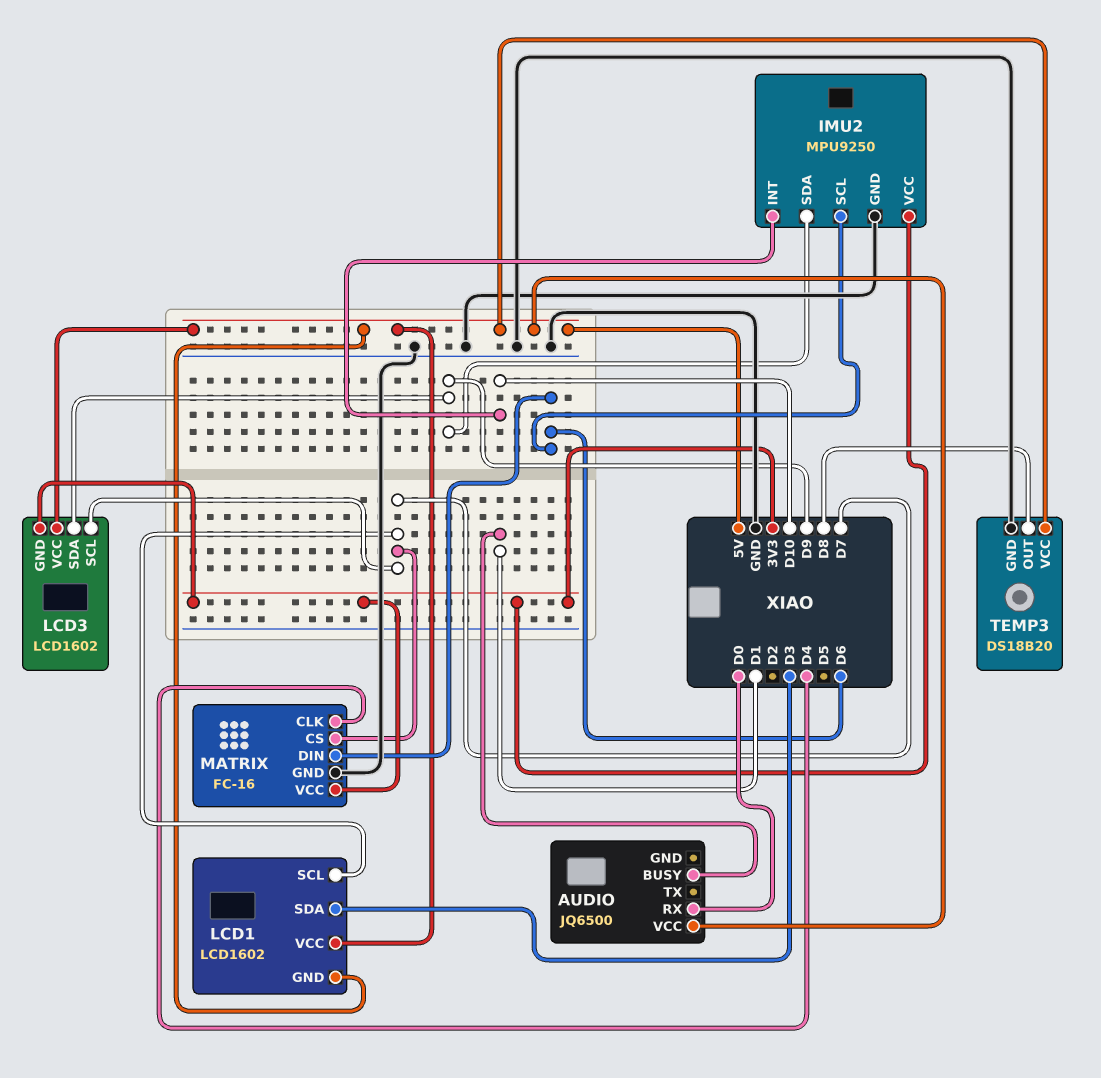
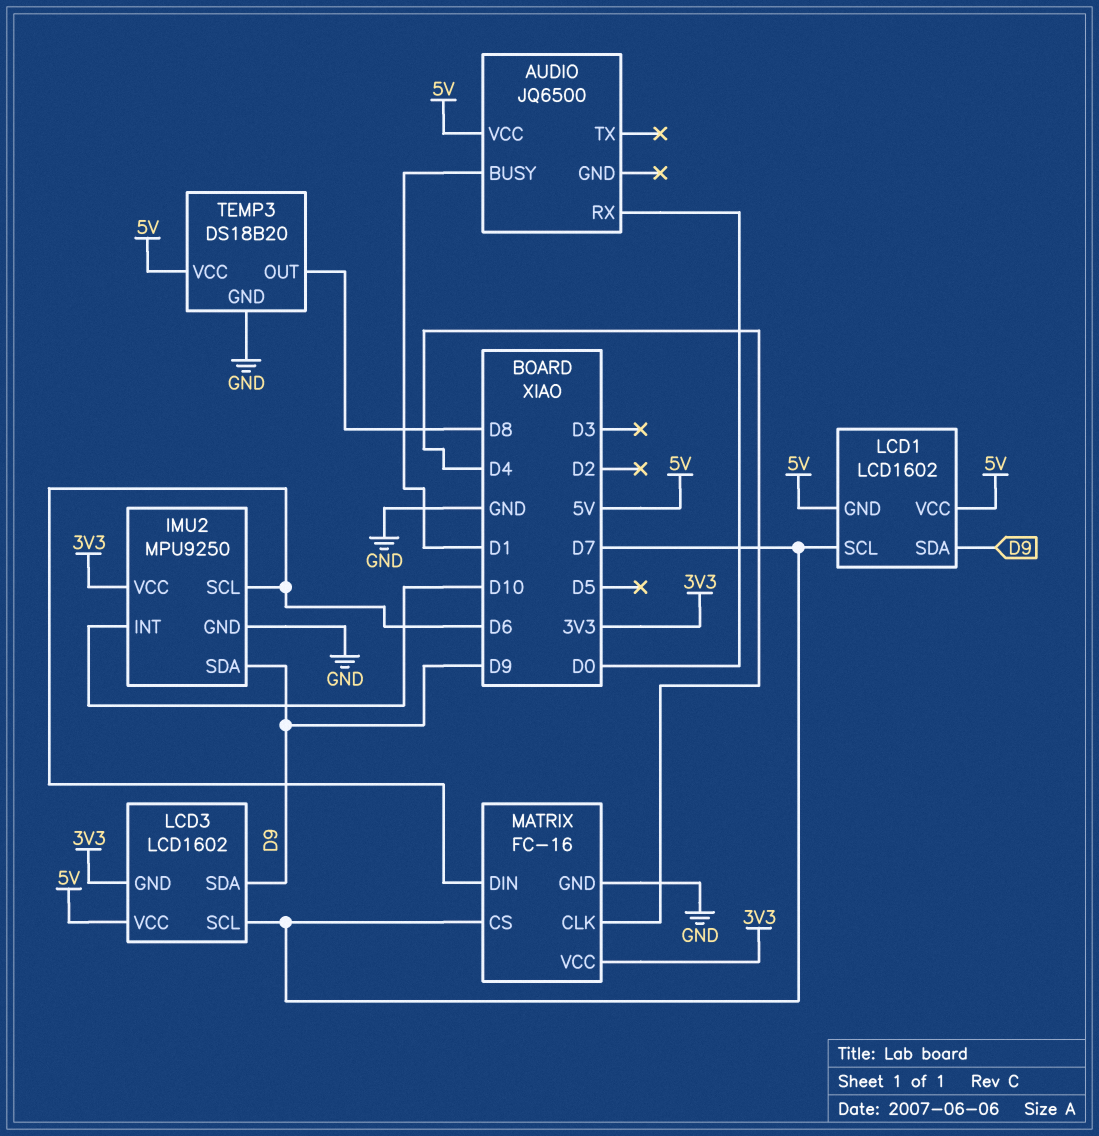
LCD1 pin SDA: D3 -> D9

